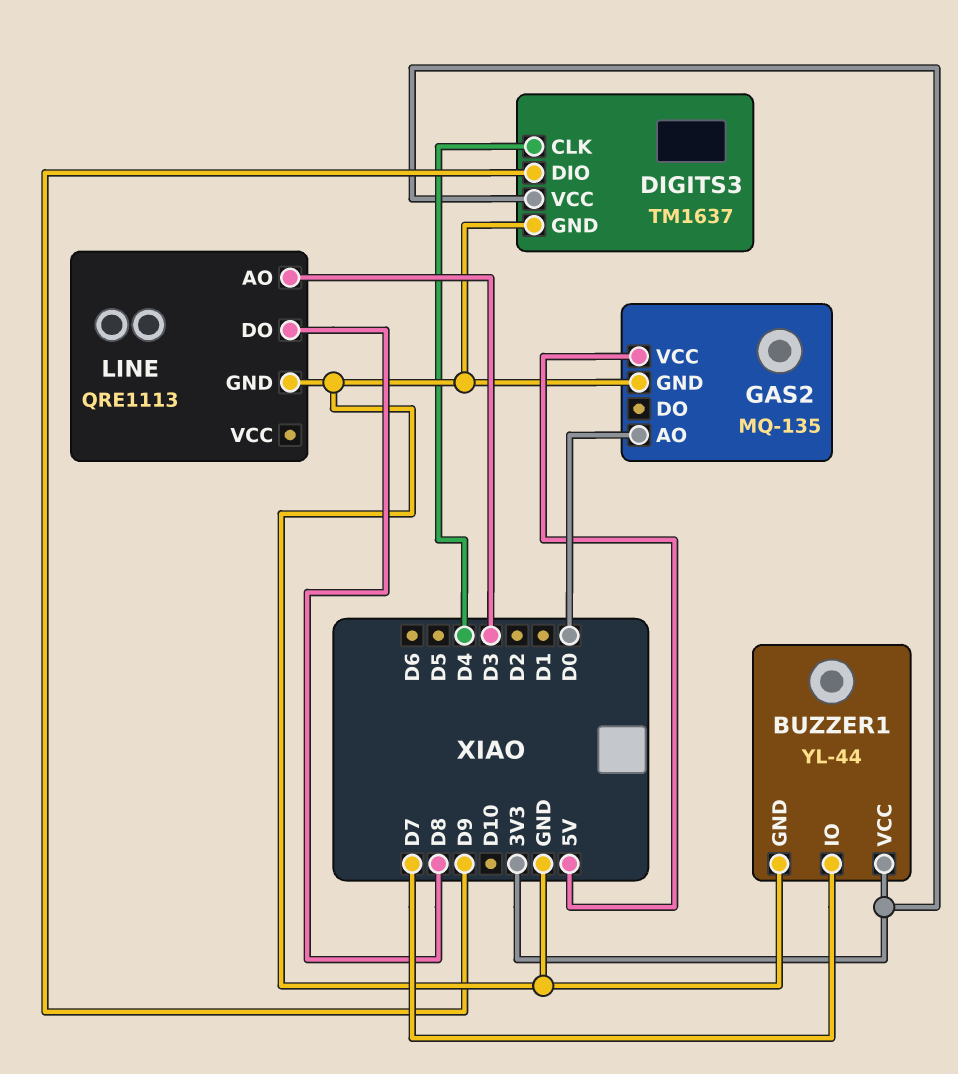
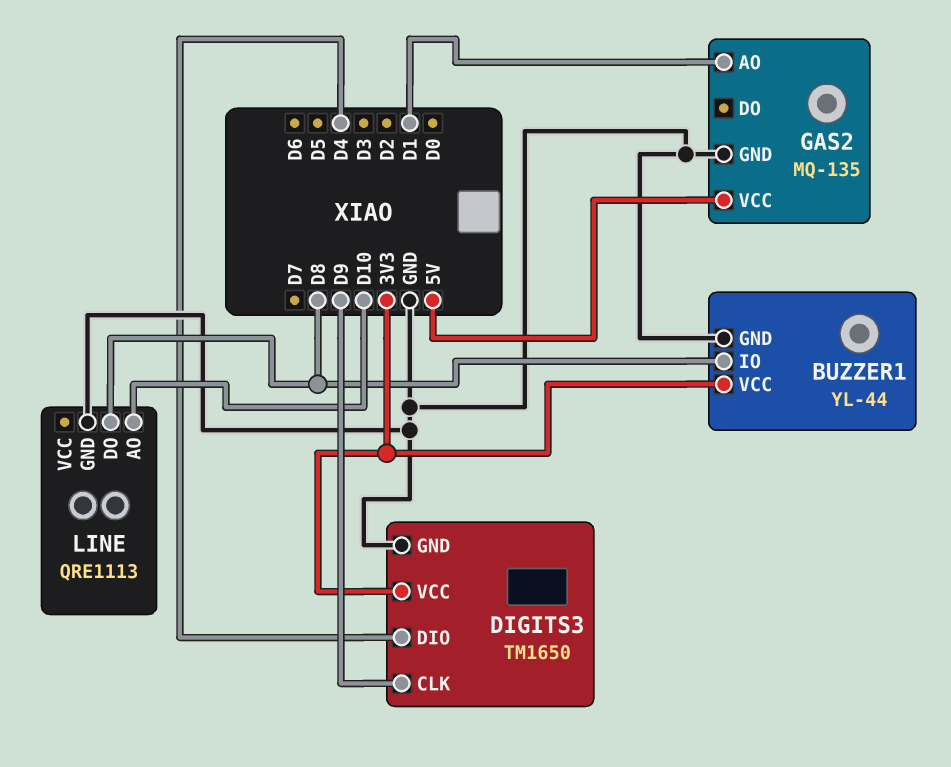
BUZZER1 pin IO: D7 -> D8
DIGITS3: TM1637 -> TM1650
DIGITS3 pin CLK: D4 -> D9
DIGITS3 pin DIO: D9 -> D4
GAS2 pin AO: D0 -> D1
LINE pin AO: D3 -> D10

